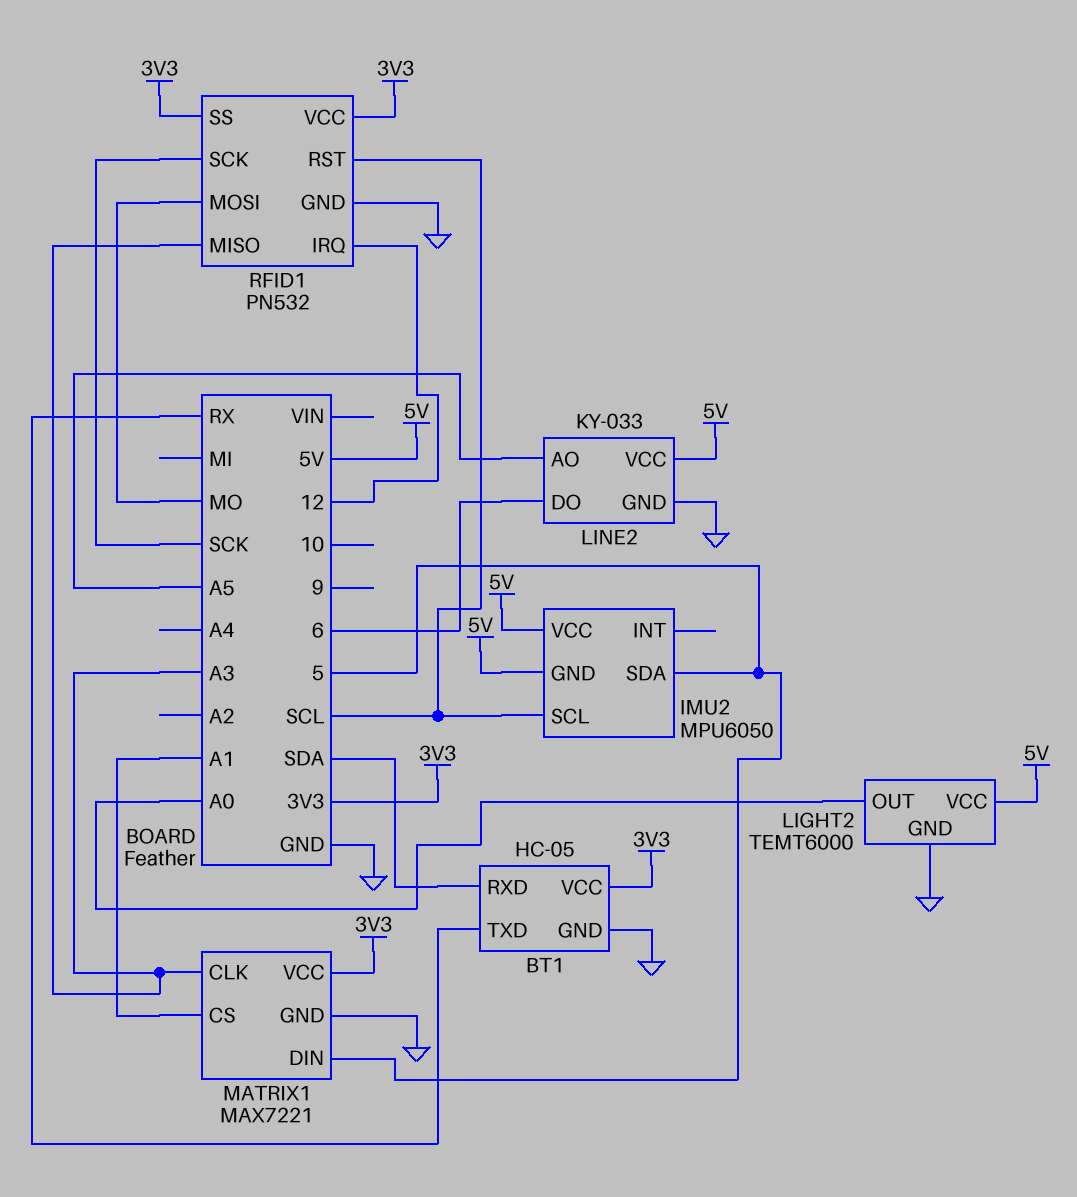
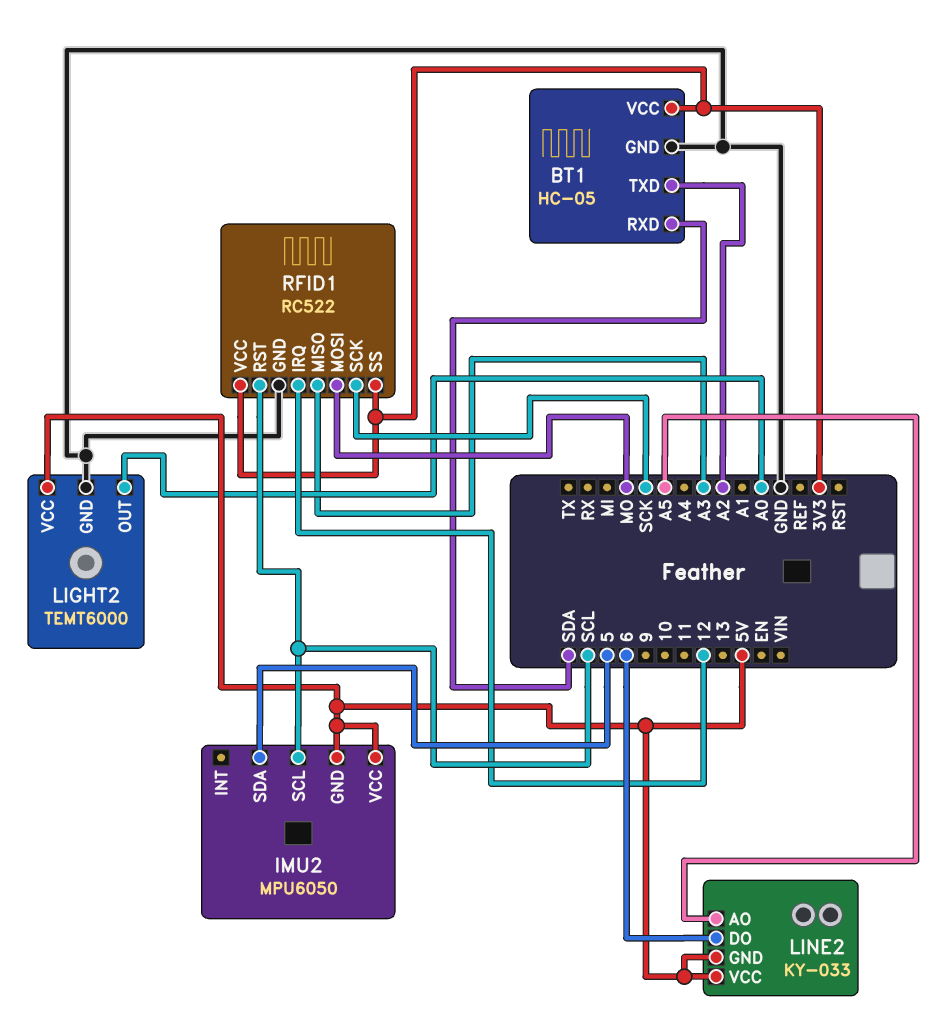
BT1 pin TXD: RX -> A2
LINE2 pin GND: GND -> 5V
MATRIX1: MAX7221 -> none
MATRIX1 pin CLK: A3 -> none
MATRIX1 pin CS: A1 -> none
MATRIX1 pin DIN: 5 -> none
MATRIX1 pin GND: GND -> none
MATRIX1 pin VCC: 3V3 -> none
RFID1: PN532 -> RC522

